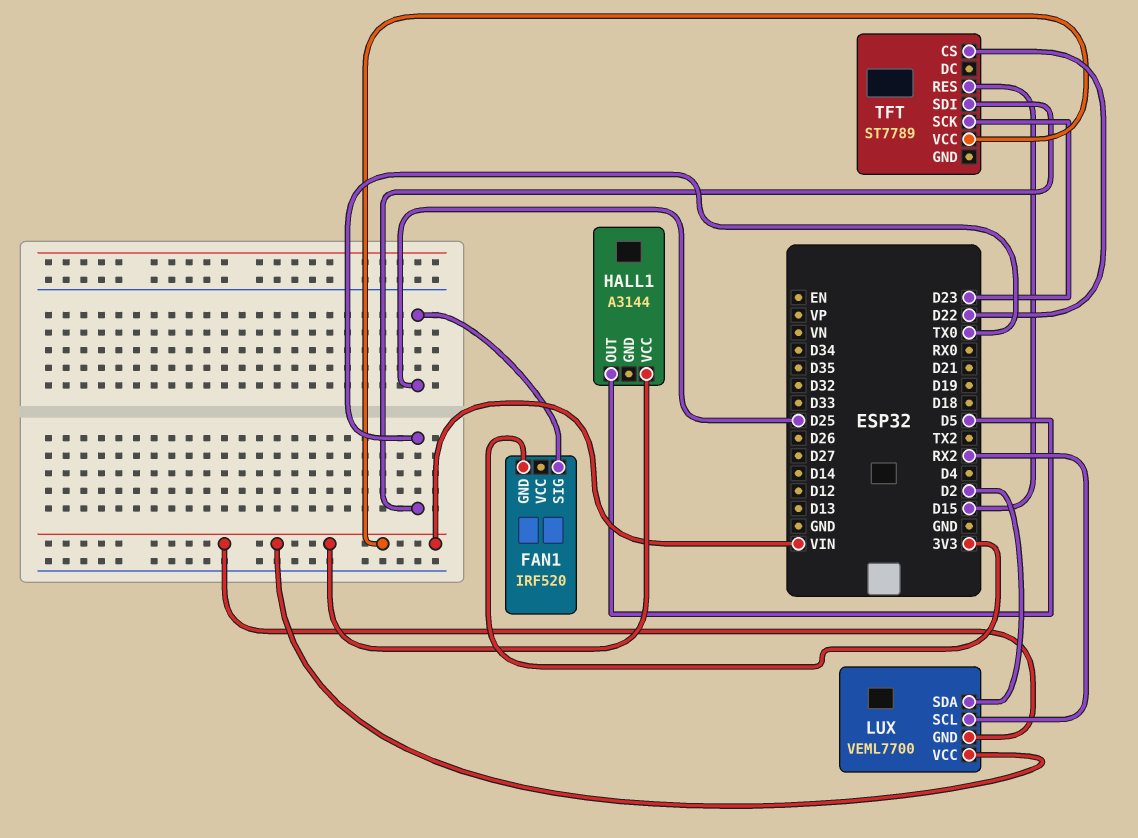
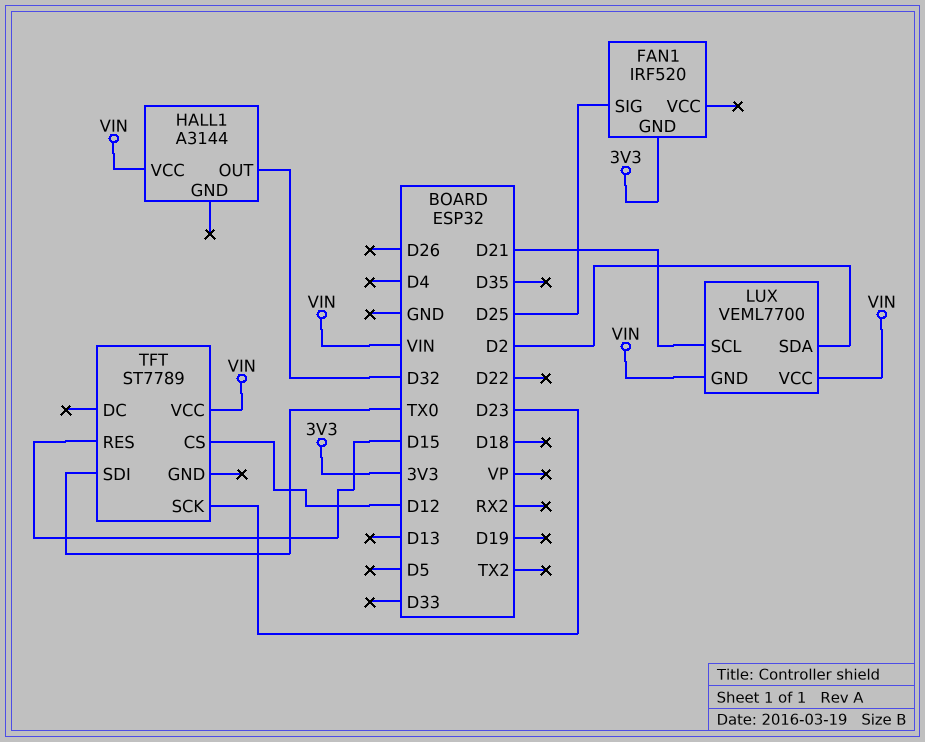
HALL1 pin OUT: D5 -> D32
LUX pin SCL: RX2 -> D21
TFT pin CS: D22 -> D12

